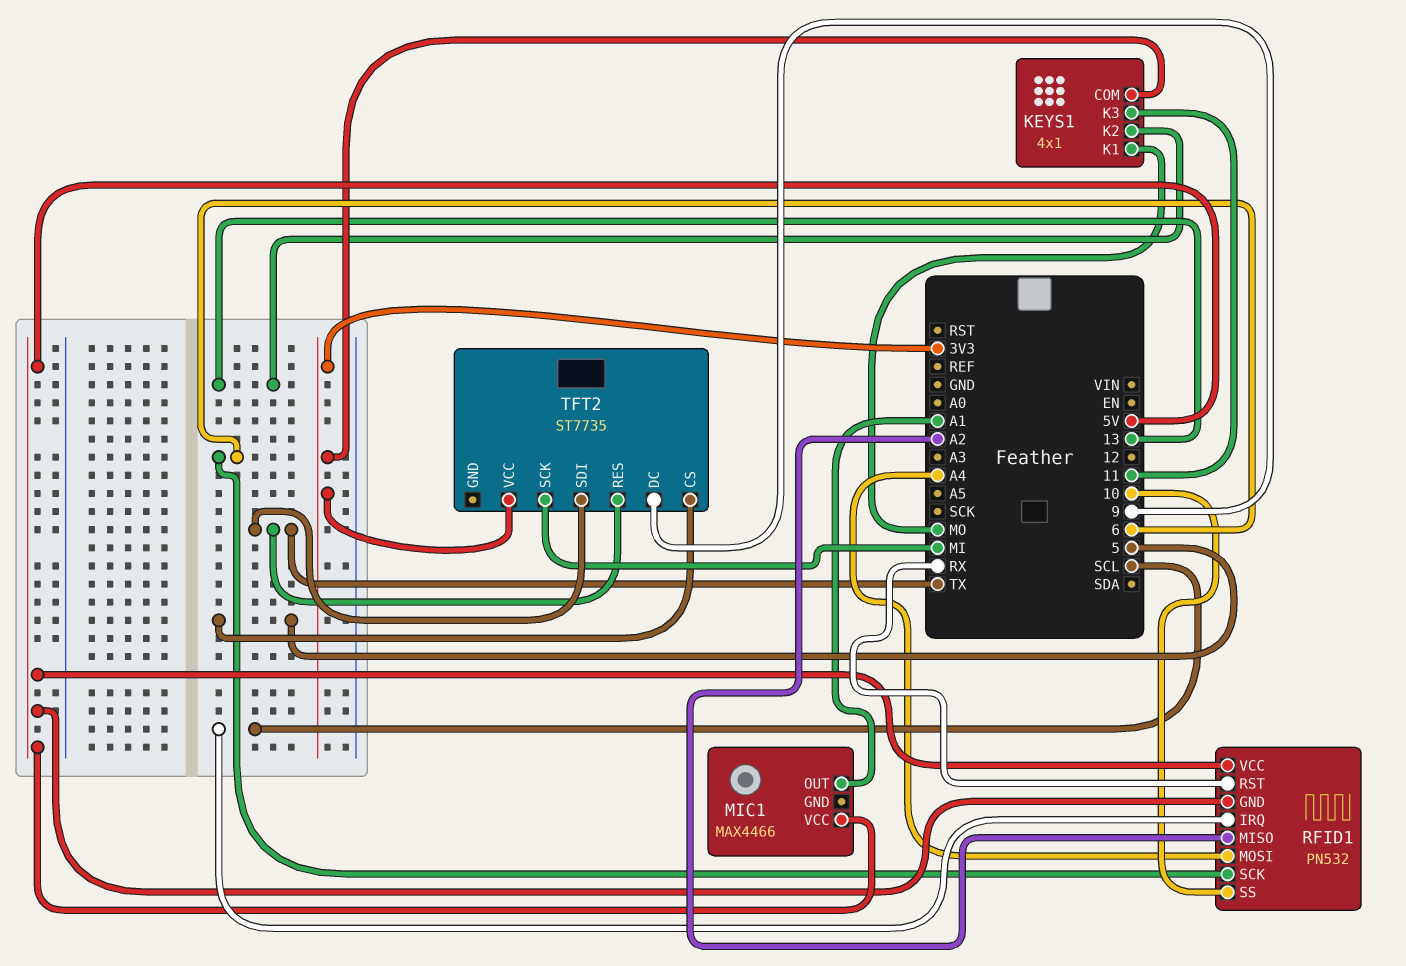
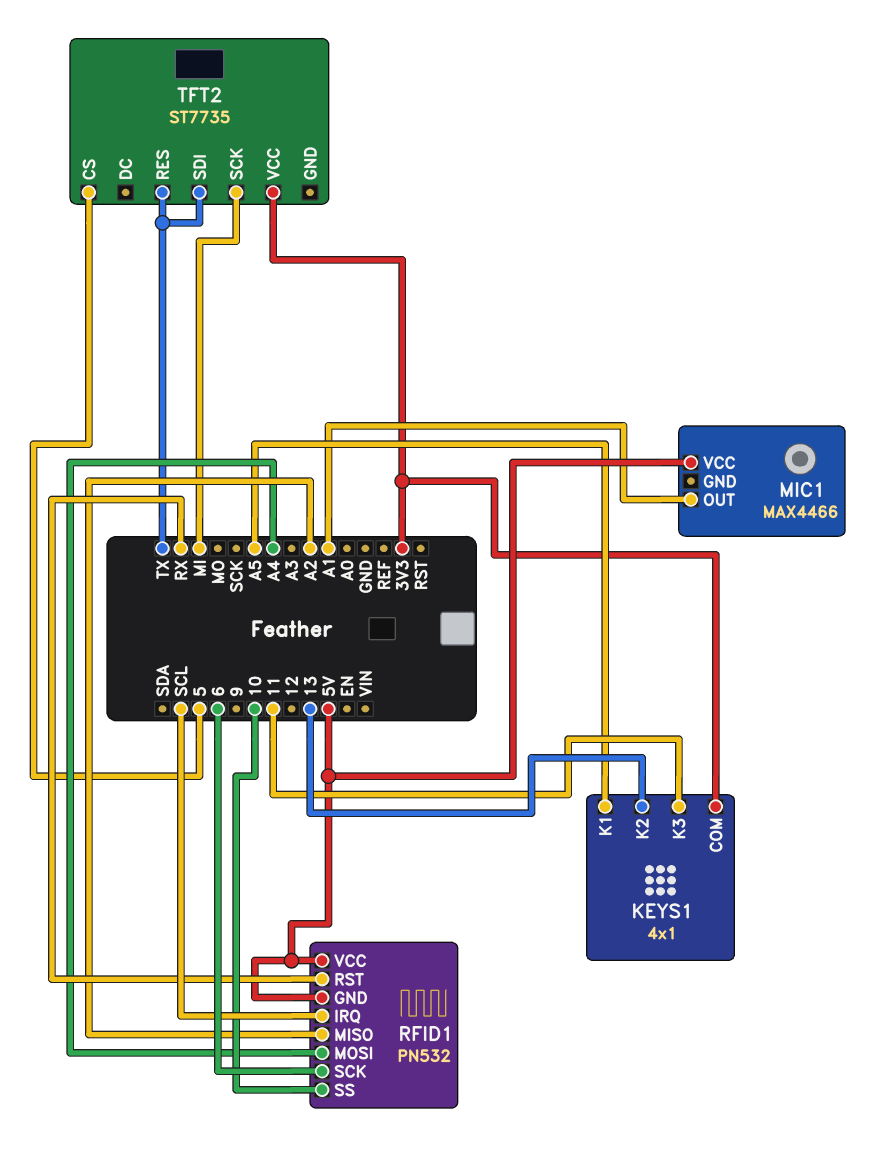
KEYS1 pin K1: MO -> A5
TFT2 pin DC: 9 -> none

